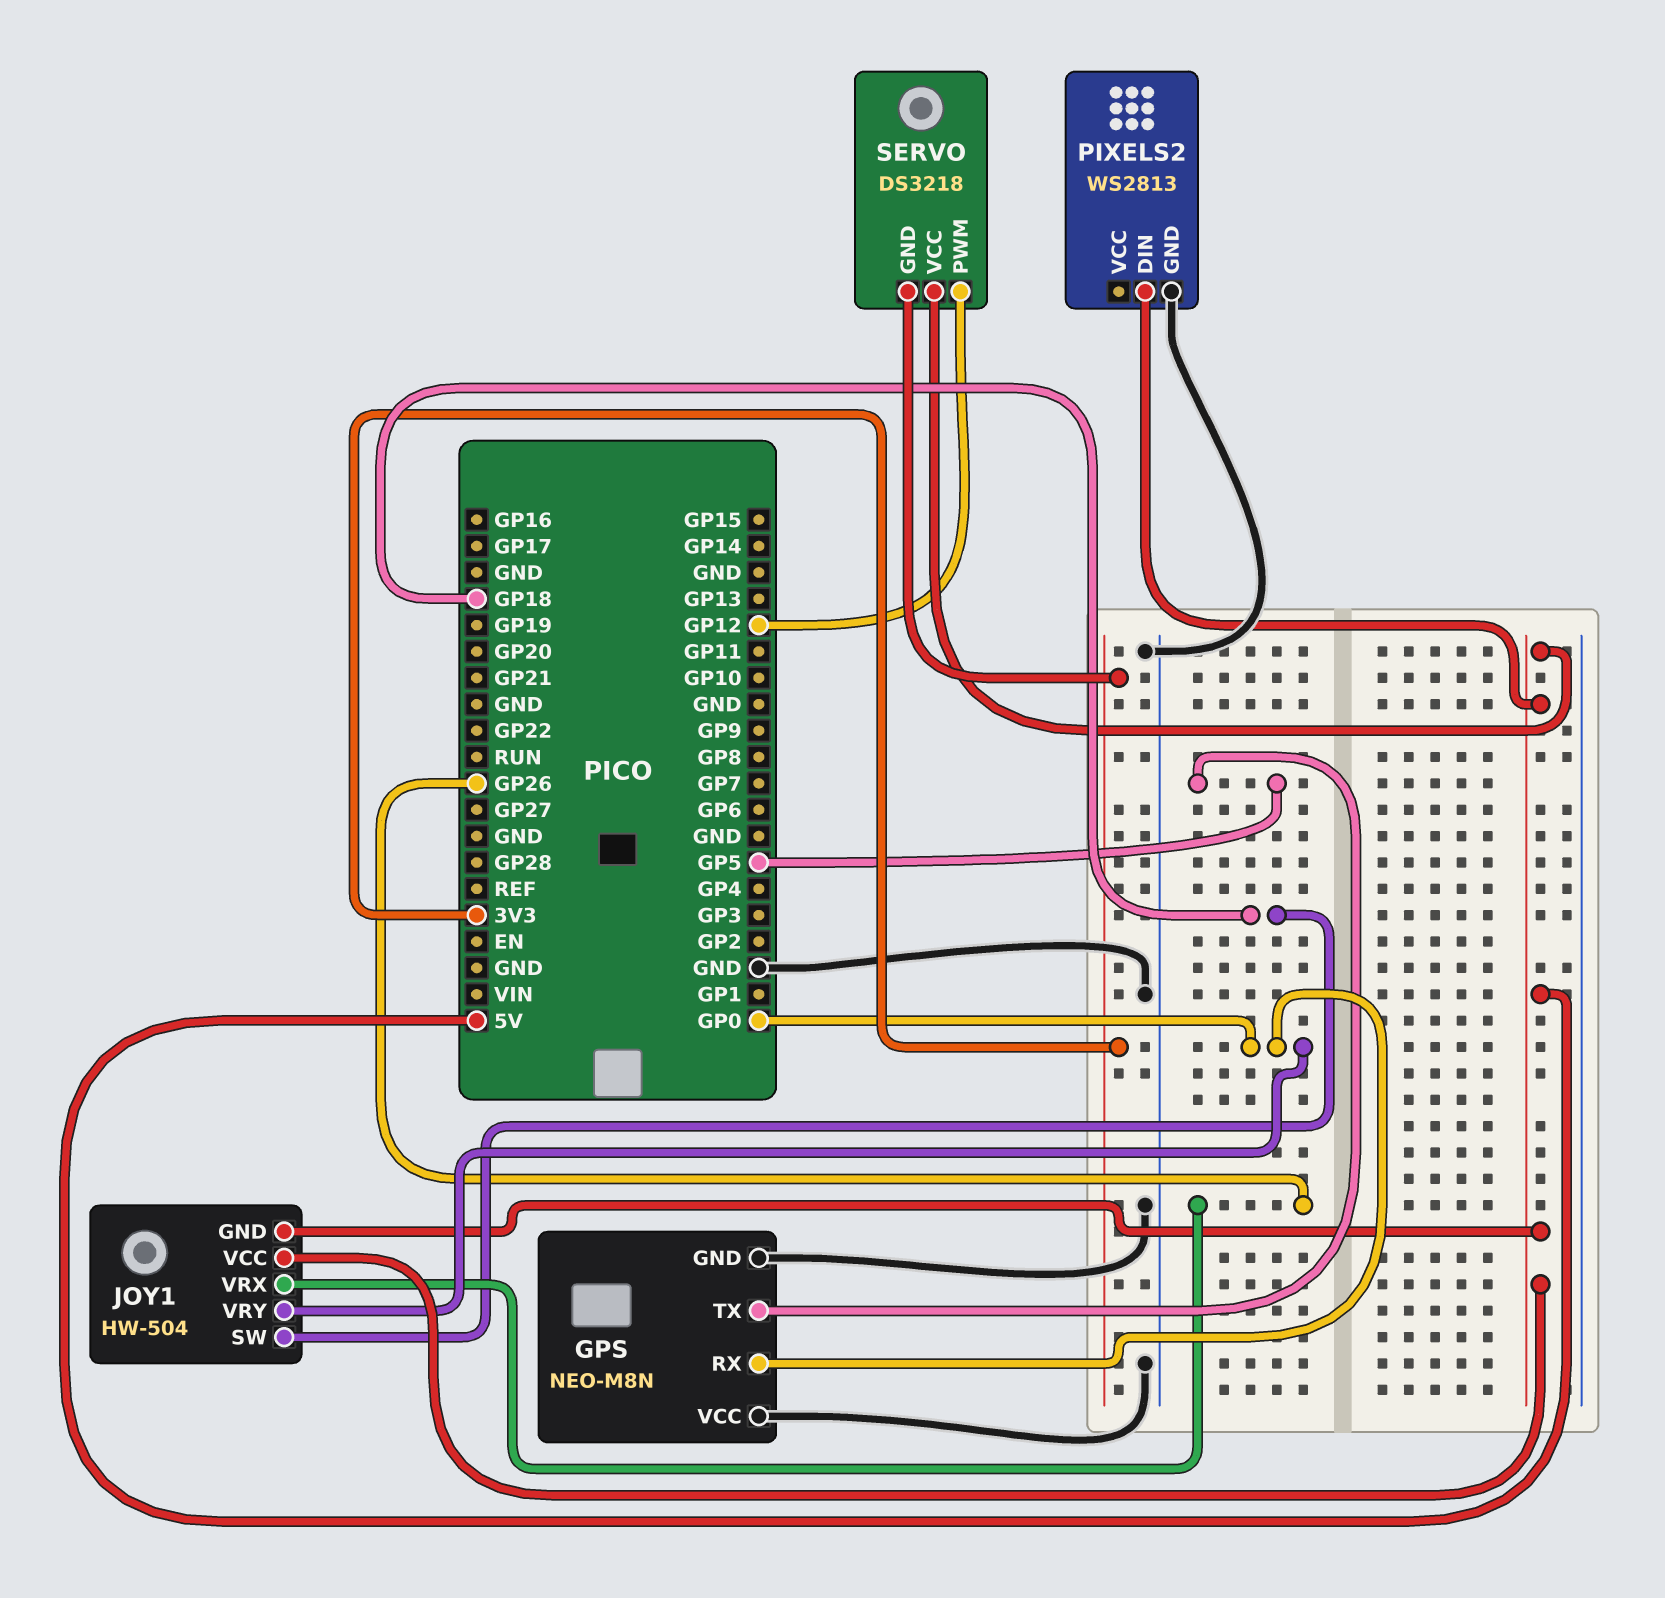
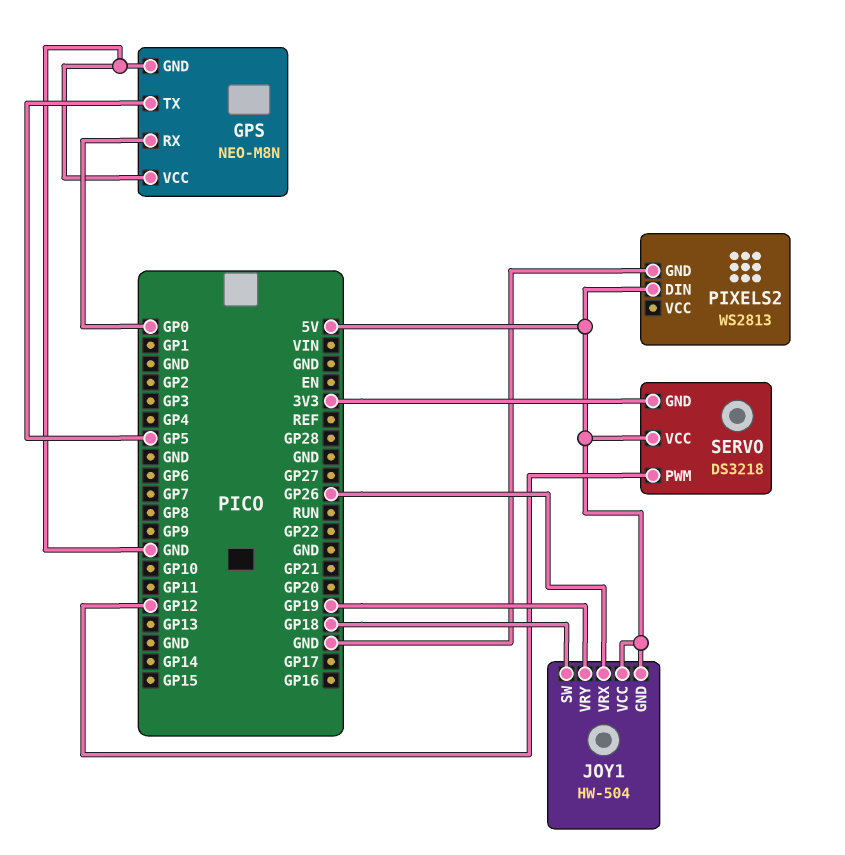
JOY1 pin VRY: GP0 -> GP19

